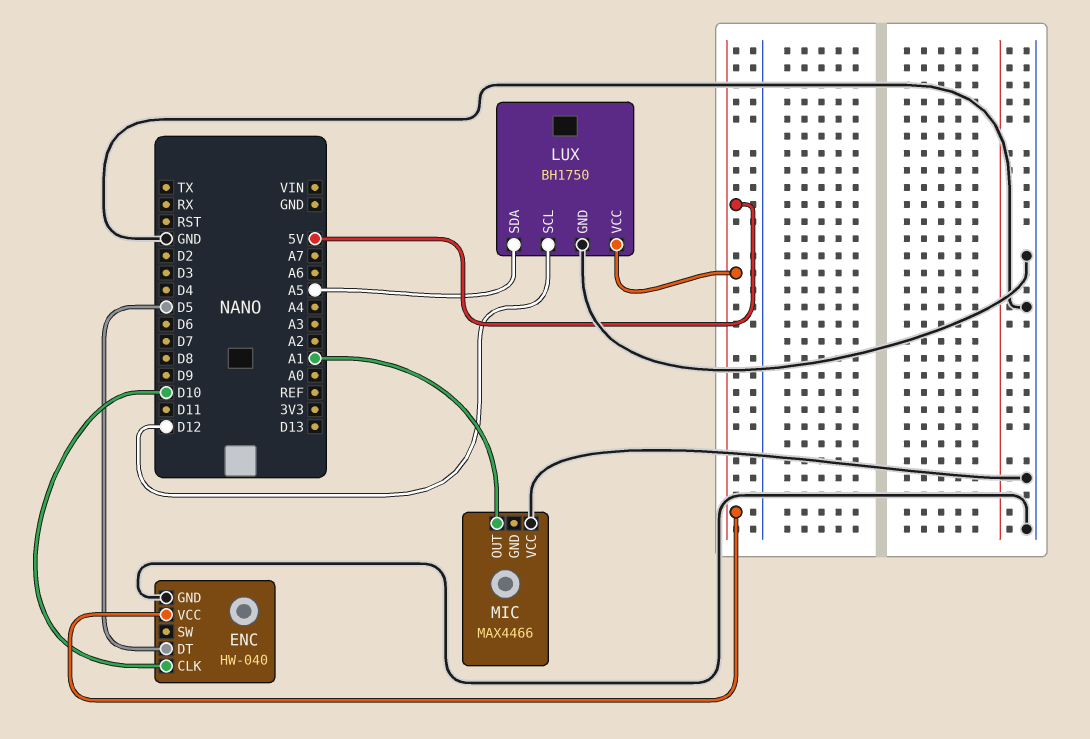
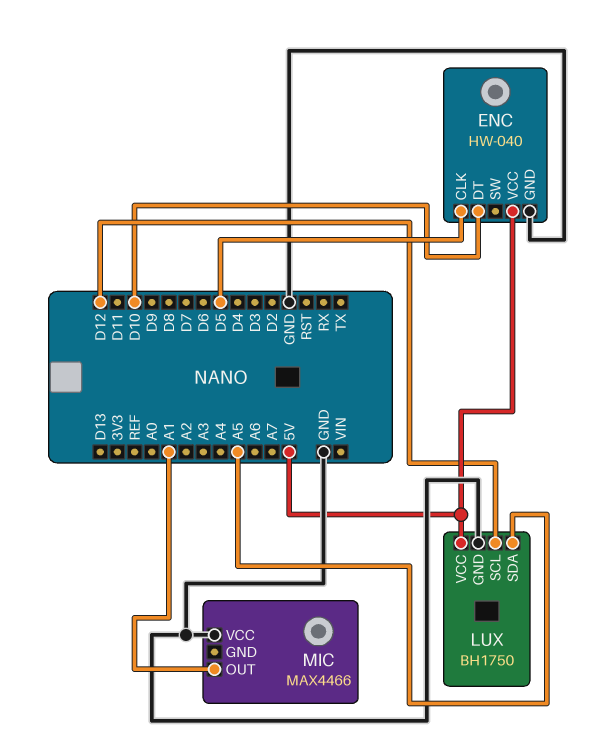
ENC pin CLK: D10 -> D5
ENC pin DT: D5 -> D10

